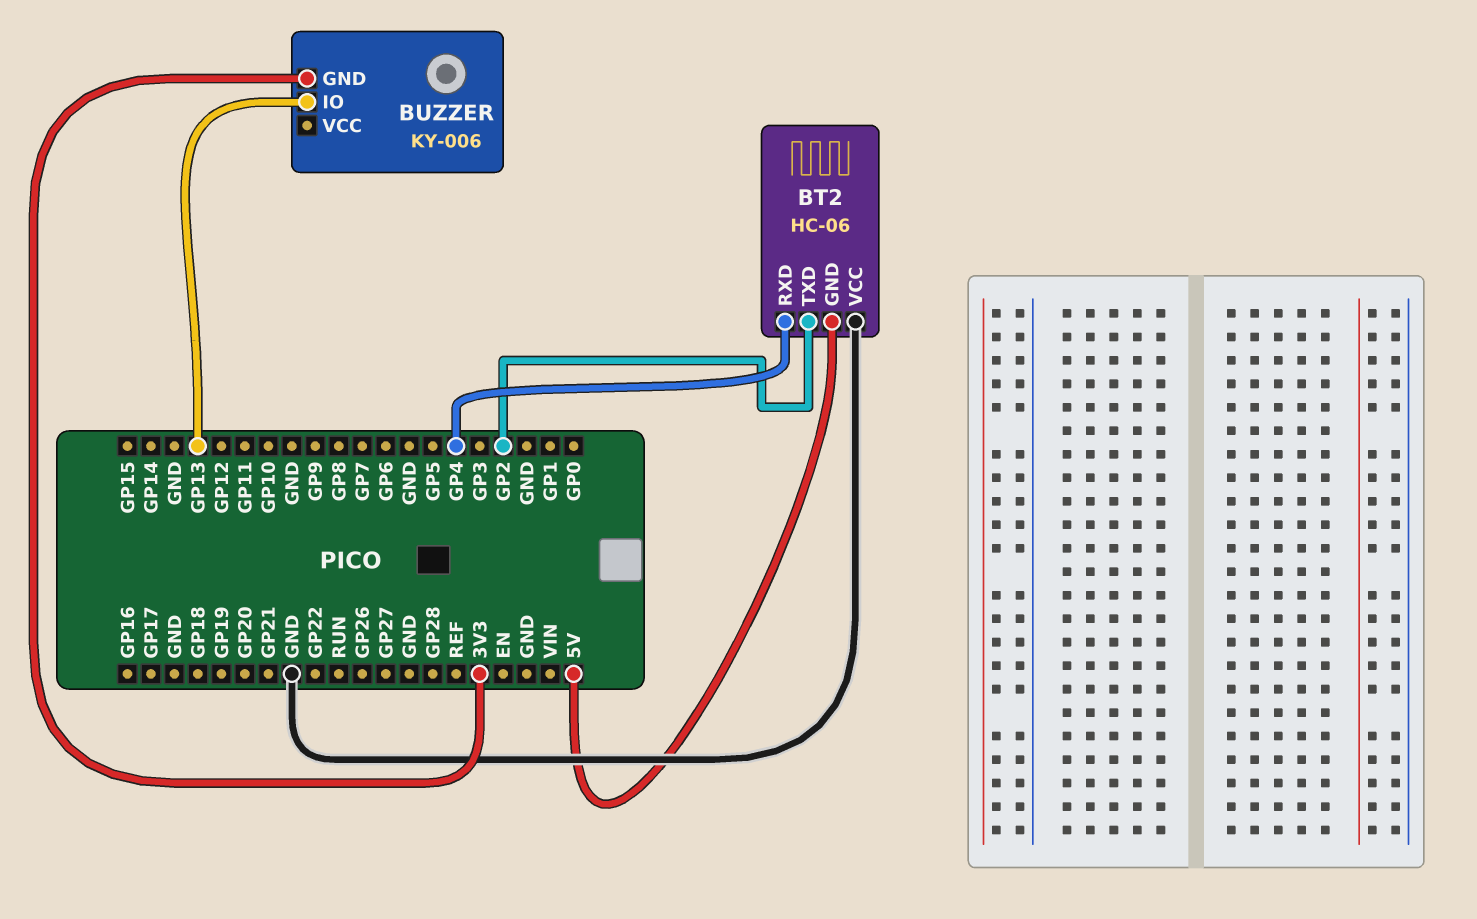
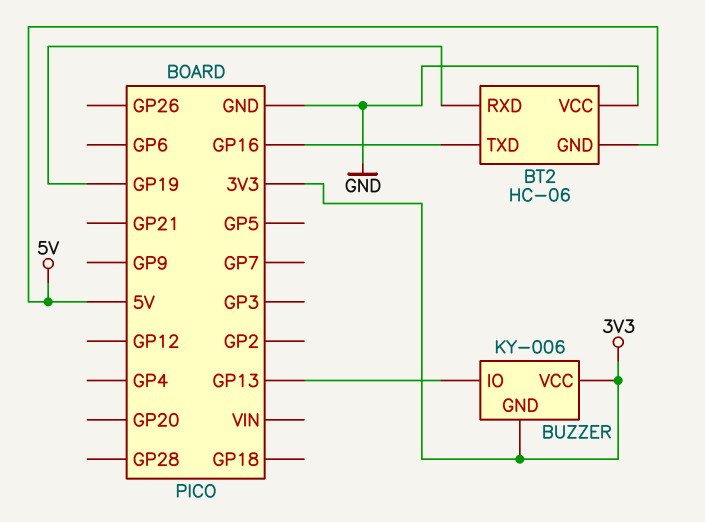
BT2 pin RXD: GP4 -> GP19
BT2 pin TXD: GP2 -> GP16
BUZZER pin VCC: none -> 3V3

